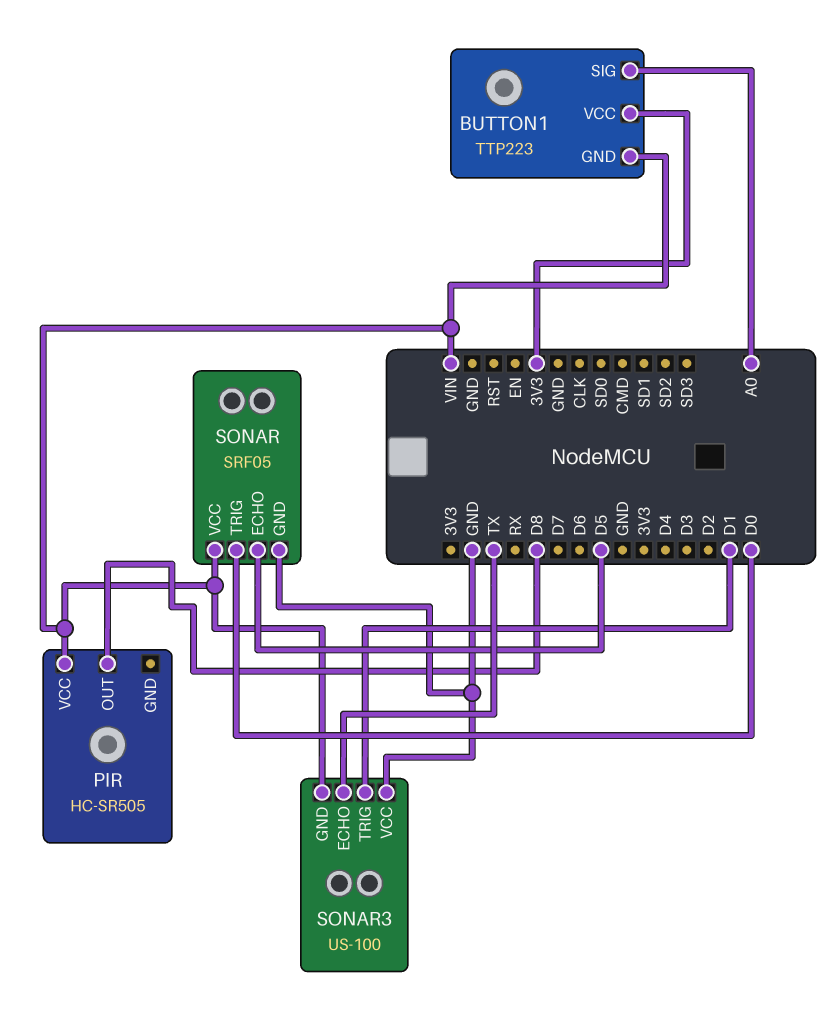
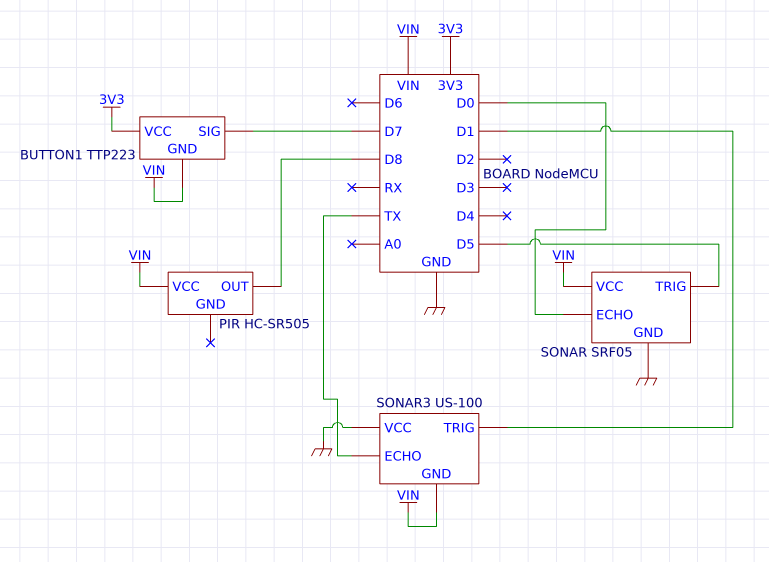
BUTTON1 pin SIG: A0 -> D7
SONAR pin ECHO: D5 -> D0
SONAR pin TRIG: D0 -> D5

